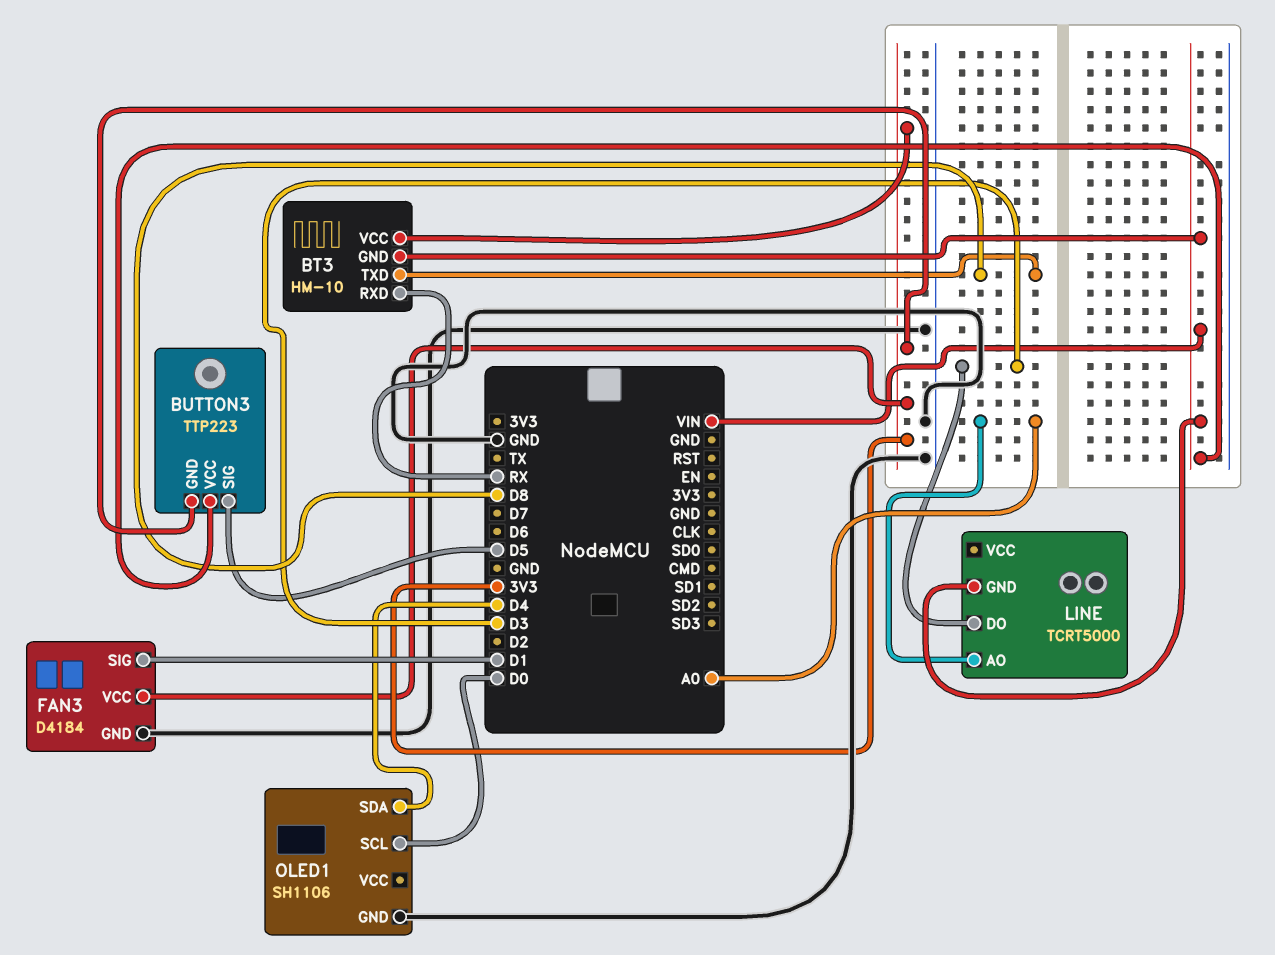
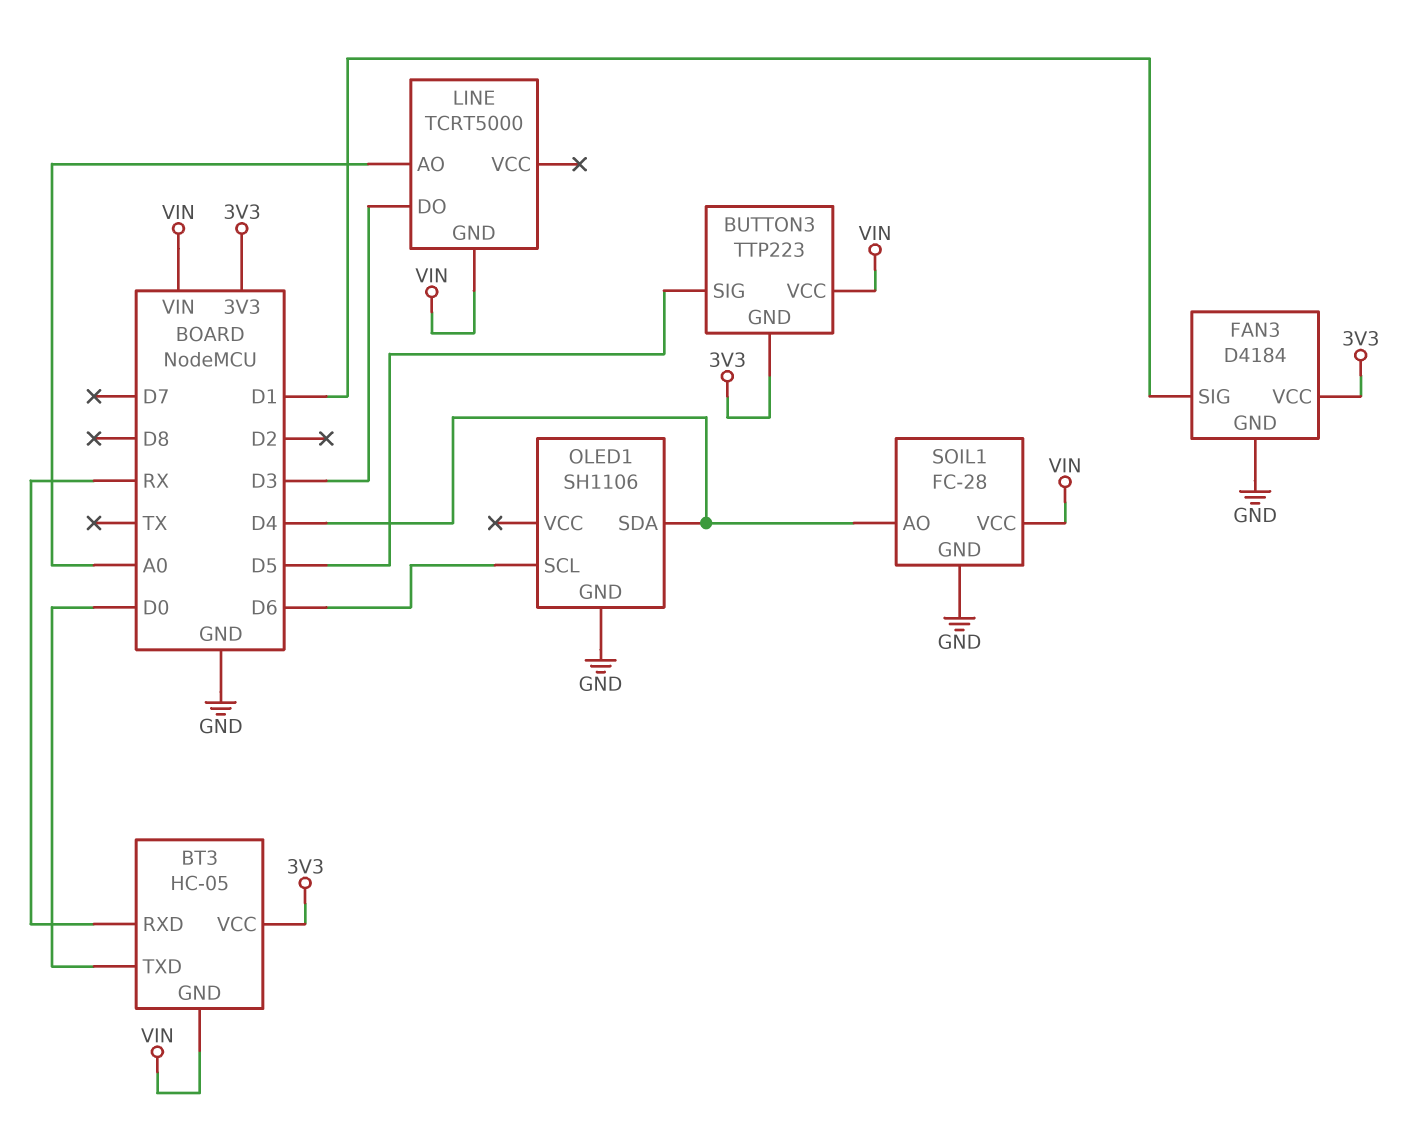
BT3: HM-10 -> HC-05
BT3 pin TXD: D8 -> D0
OLED1 pin SCL: D0 -> D6
SOIL1: none -> FC-28
SOIL1 pin AO: none -> D4
SOIL1 pin GND: none -> GND
SOIL1 pin VCC: none -> VIN

